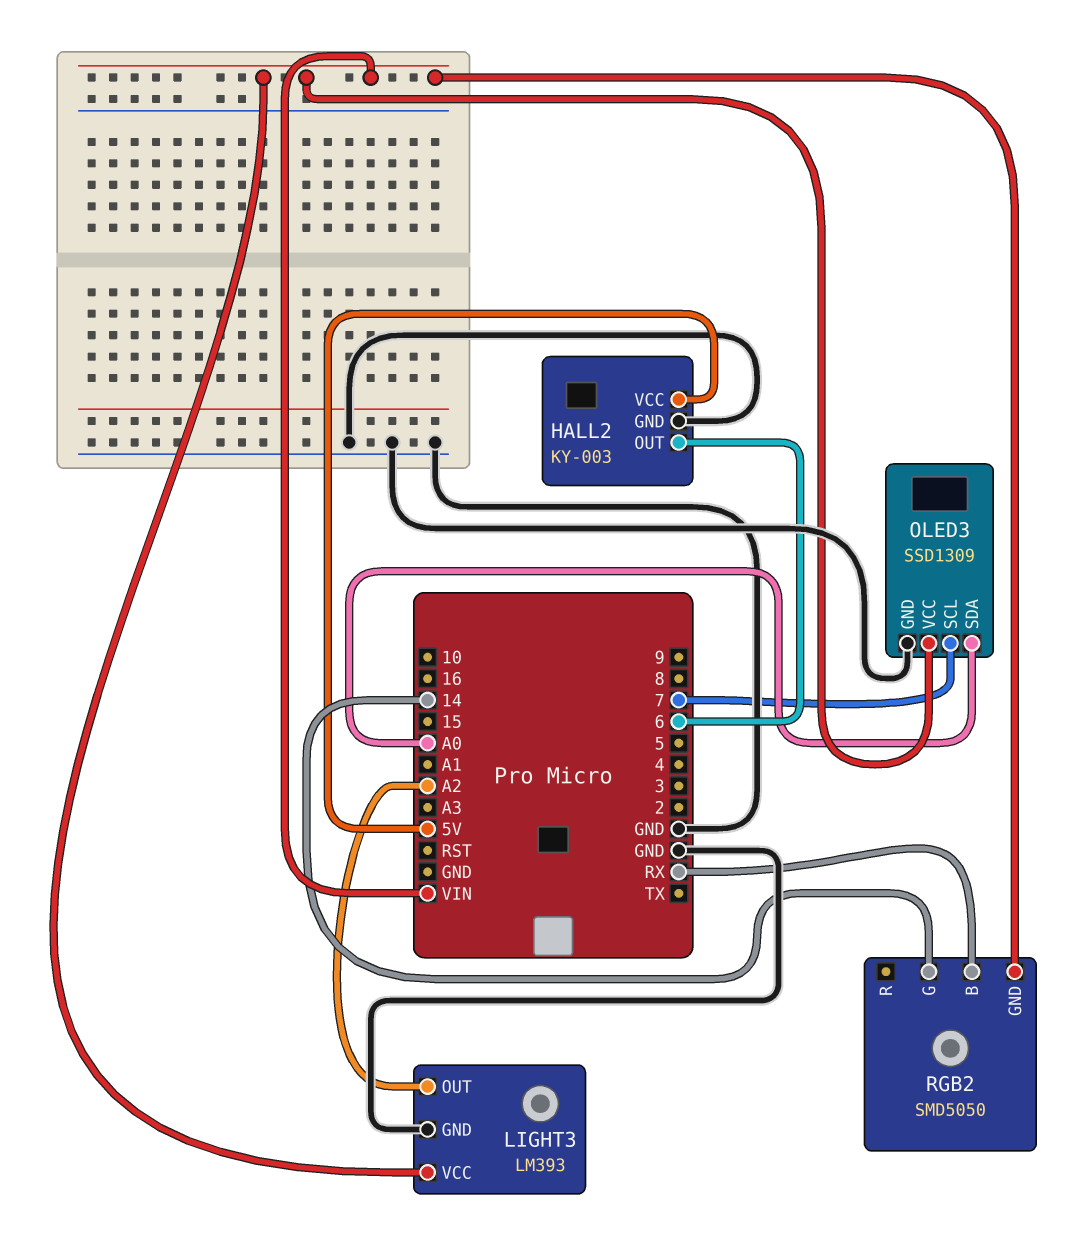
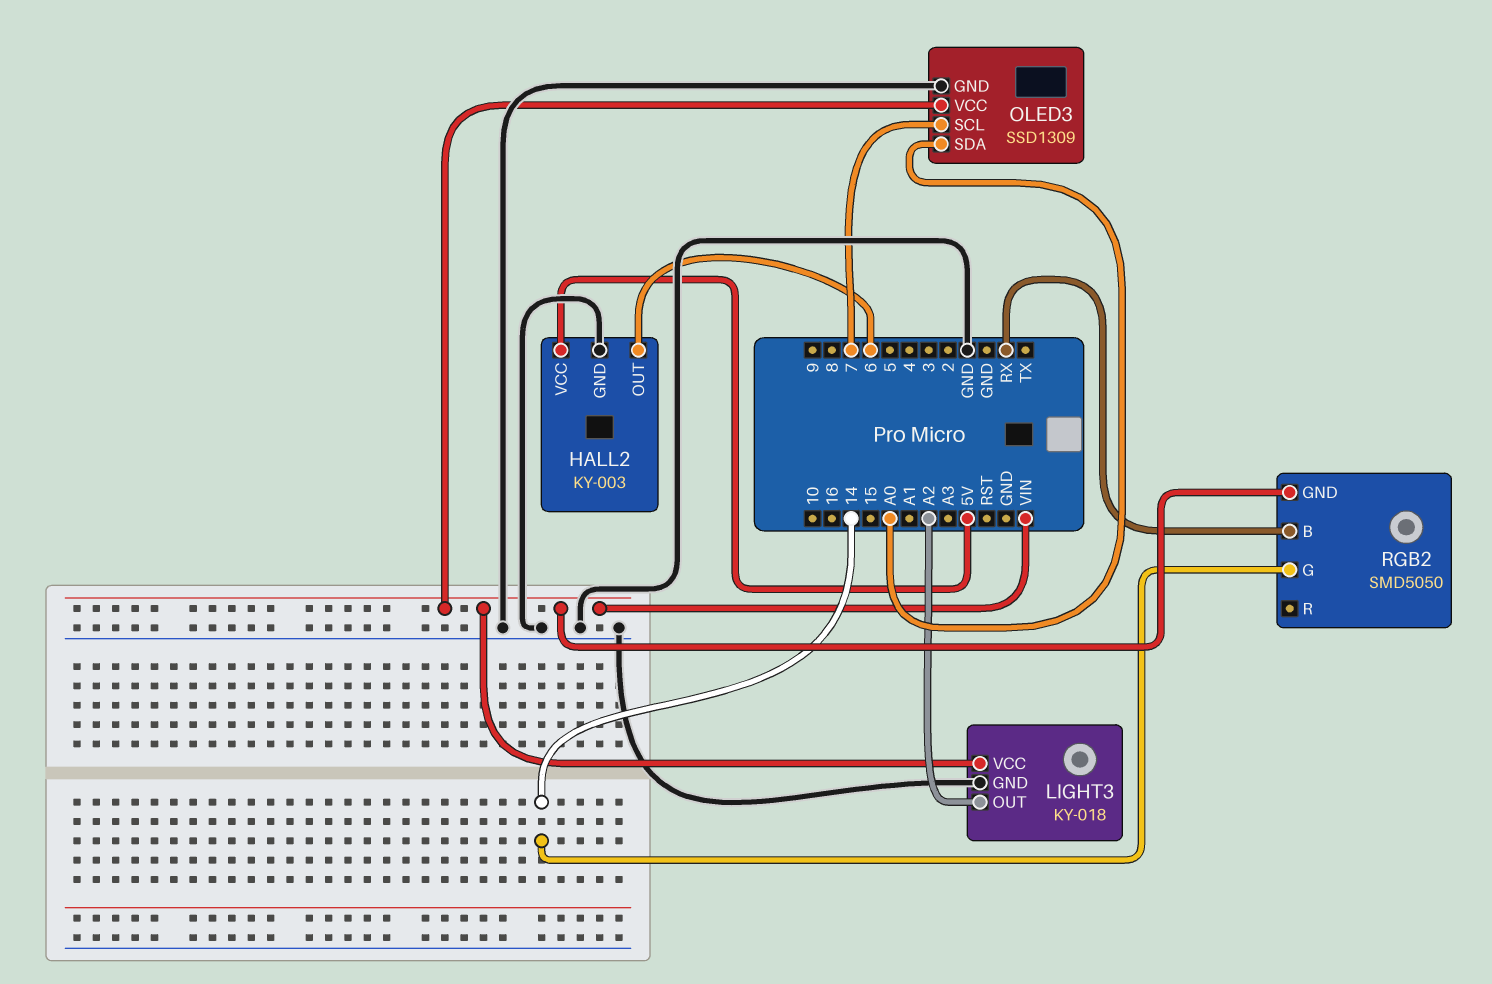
LIGHT3: LM393 -> KY-018

